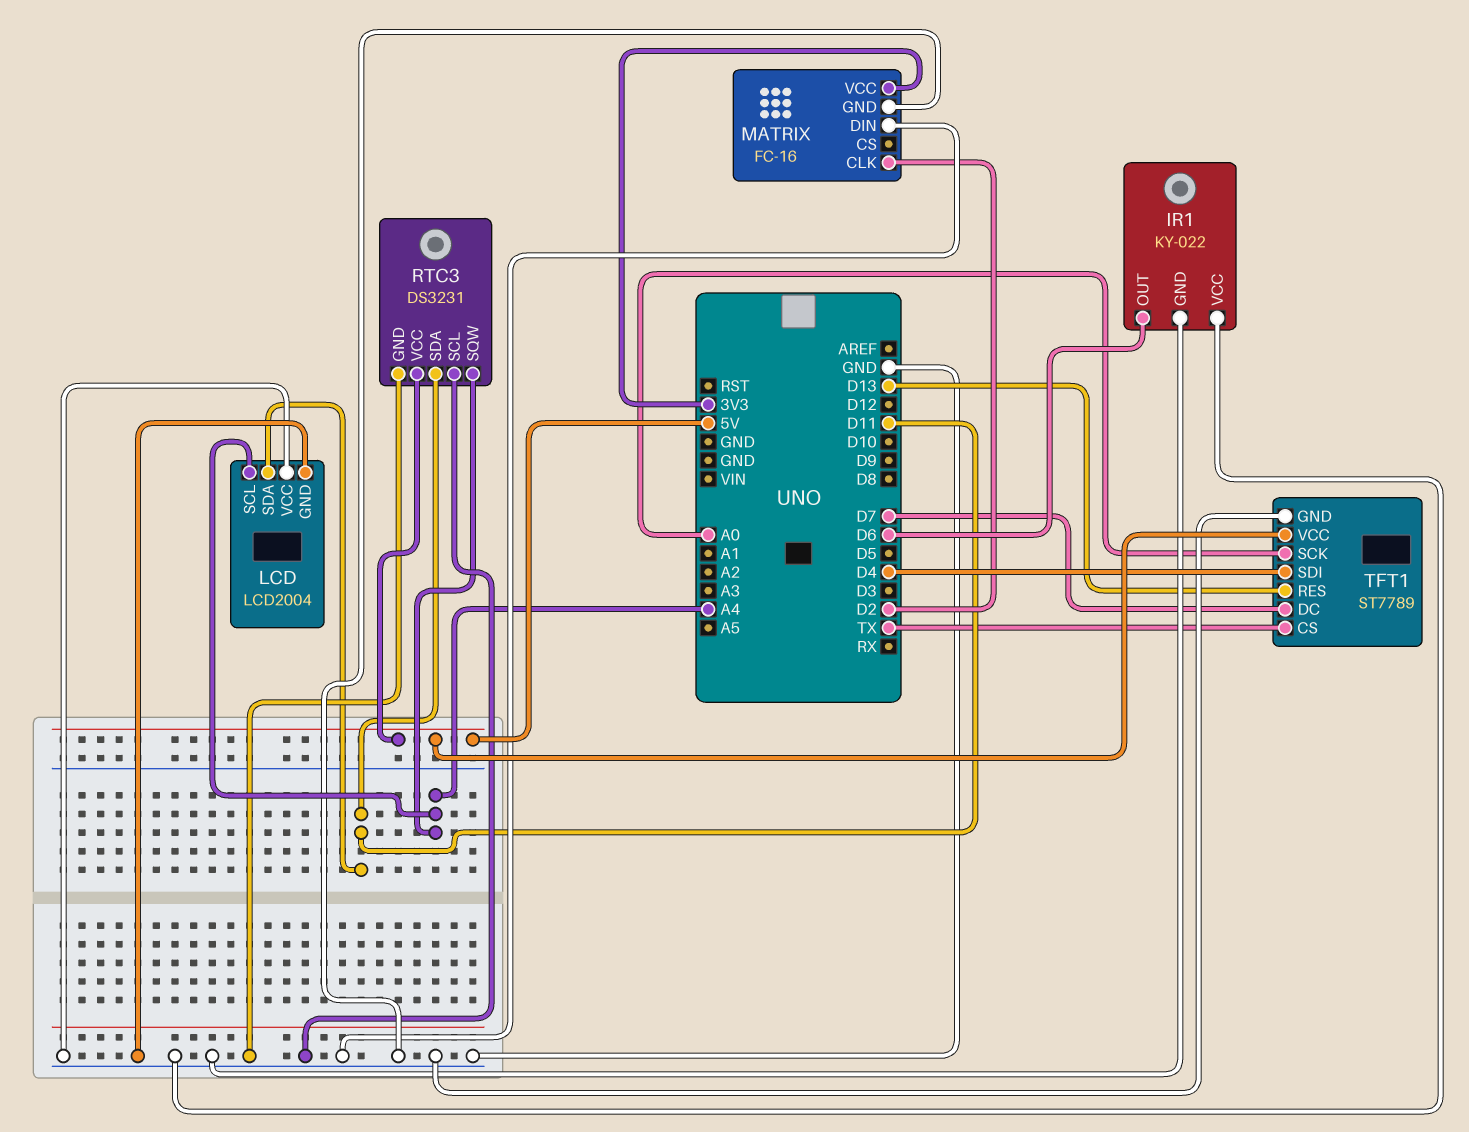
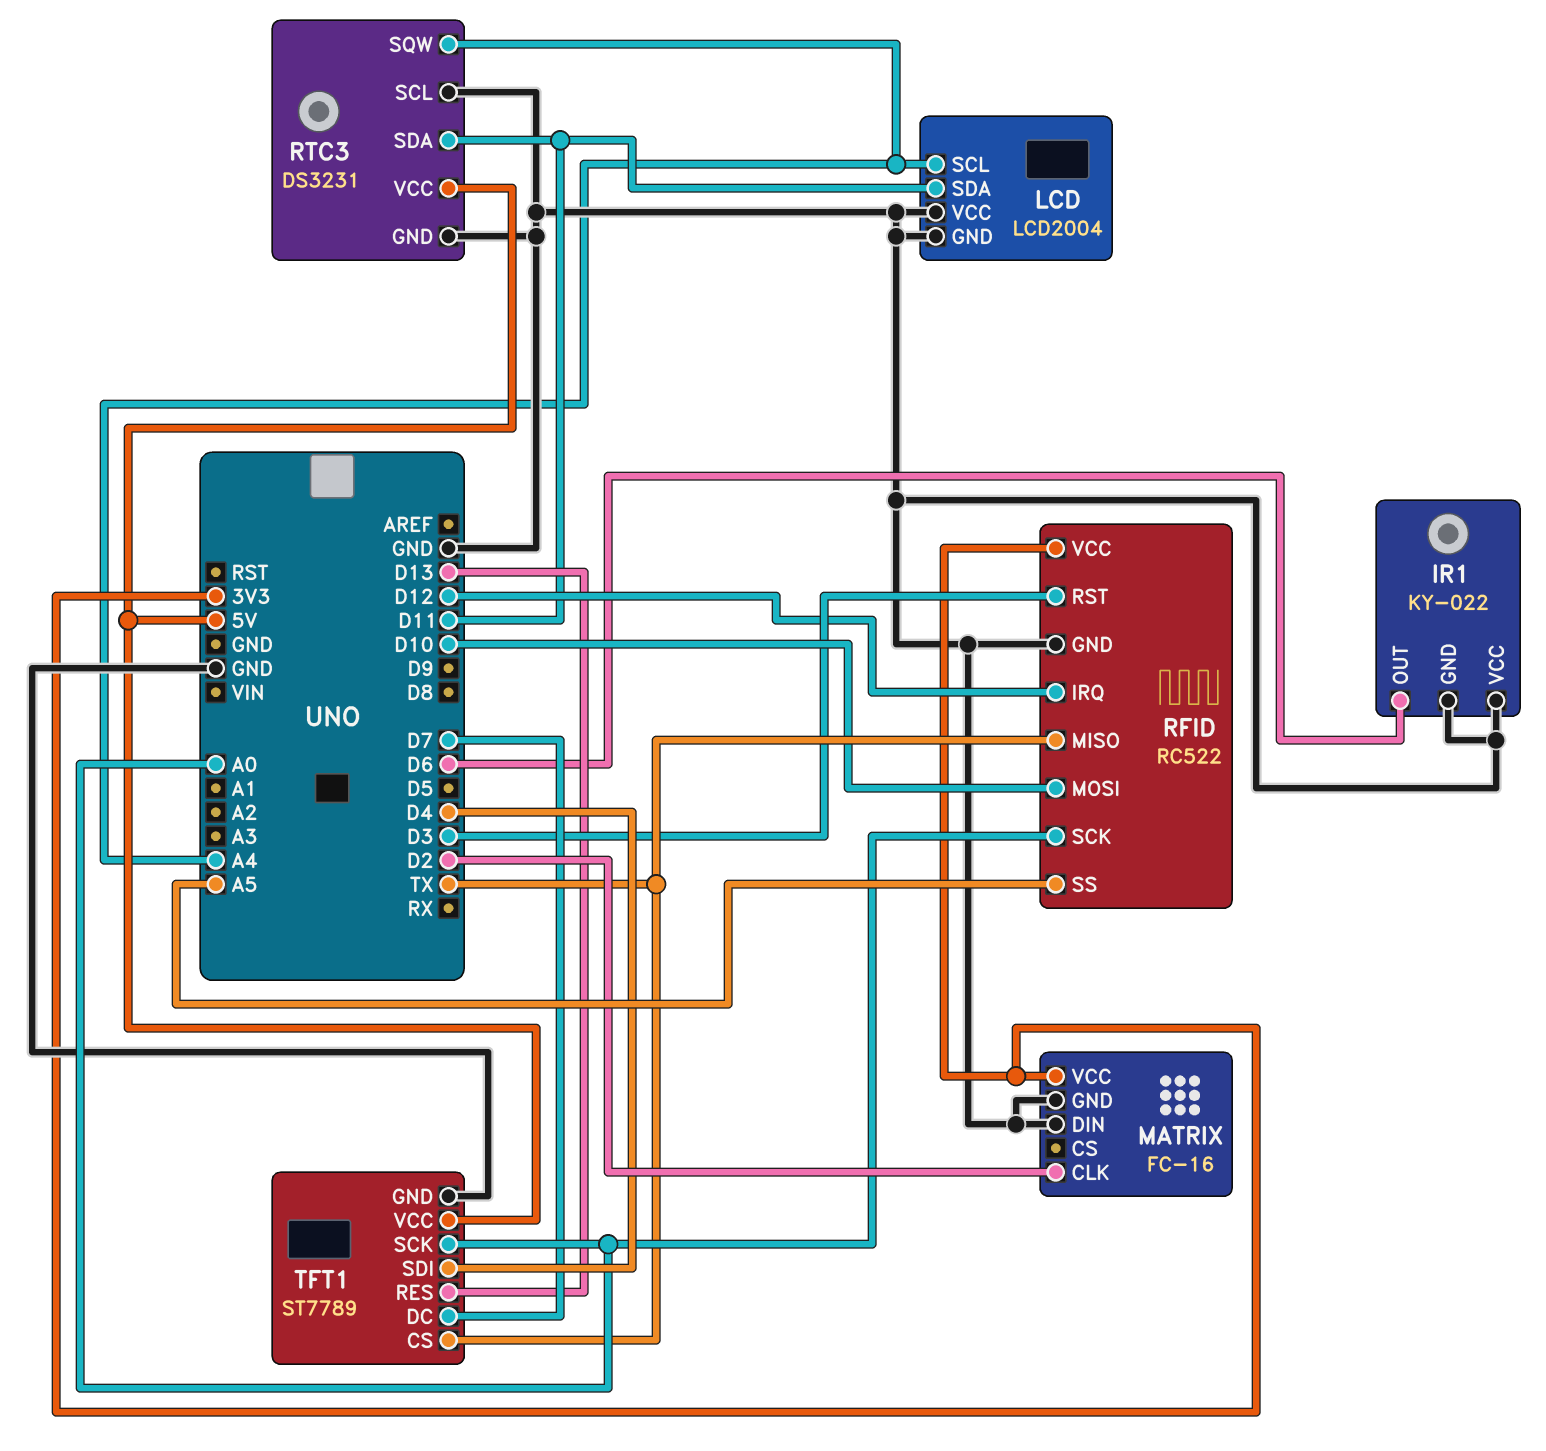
RFID: none -> RC522
RFID pin GND: none -> GND
RFID pin IRQ: none -> D12
RFID pin MISO: none -> TX
RFID pin MOSI: none -> D10
RFID pin RST: none -> D3
RFID pin SCK: none -> A0
RFID pin SS: none -> A5
RFID pin VCC: none -> 3V3

